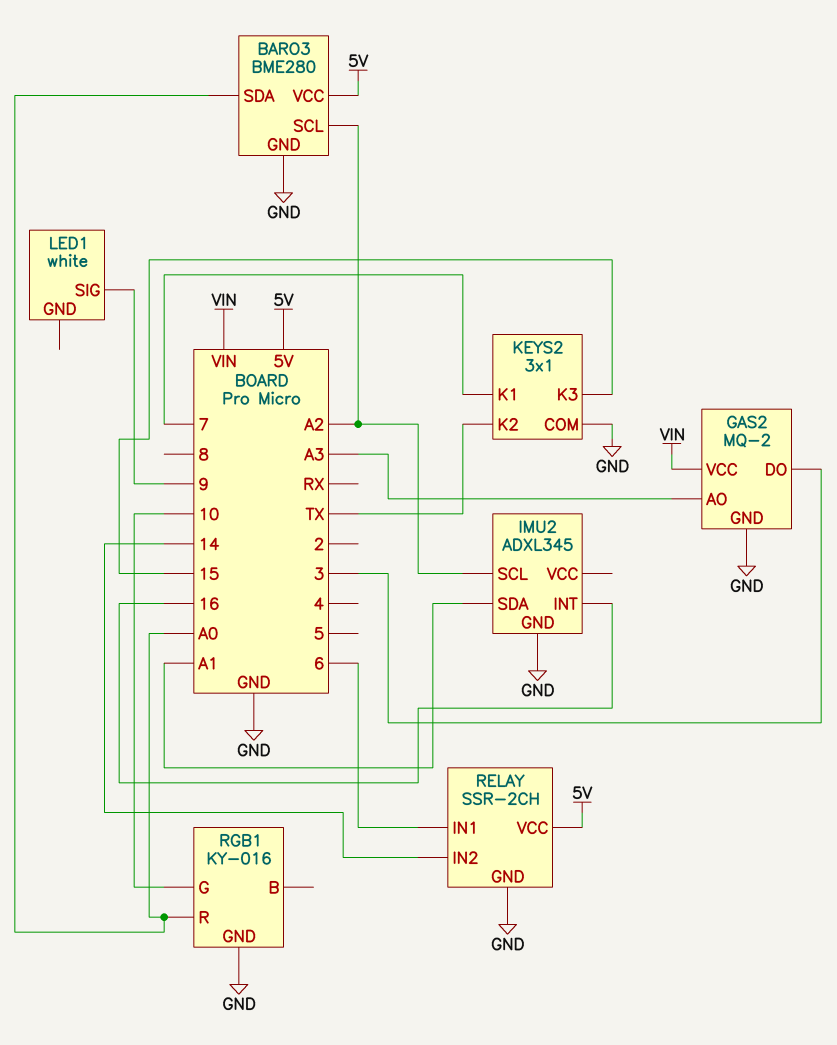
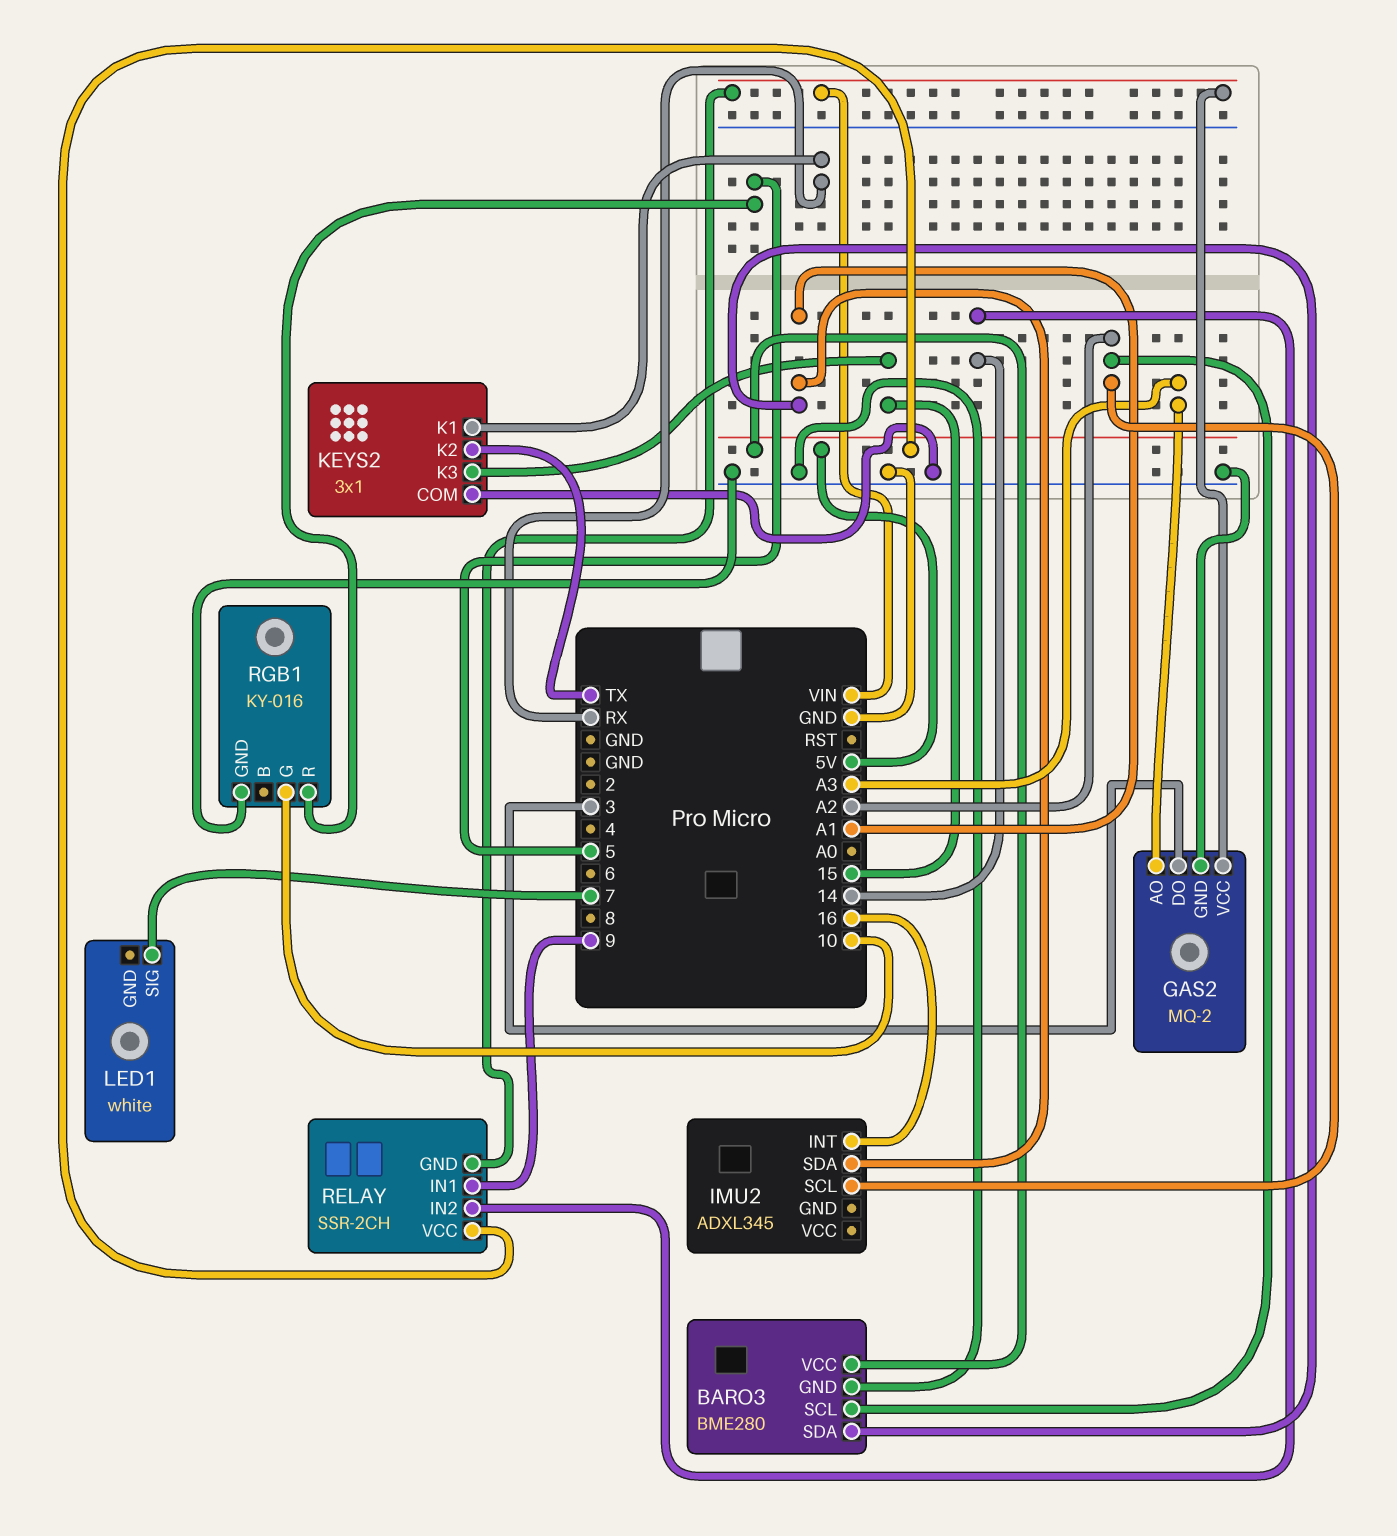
BARO3 pin SDA: A0 -> A1
IMU2 pin GND: GND -> none
KEYS2 pin K1: 7 -> RX
LED1 pin SIG: 9 -> 7
RELAY pin GND: GND -> VIN
RELAY pin IN1: 6 -> 9
RGB1 pin R: A0 -> 5

